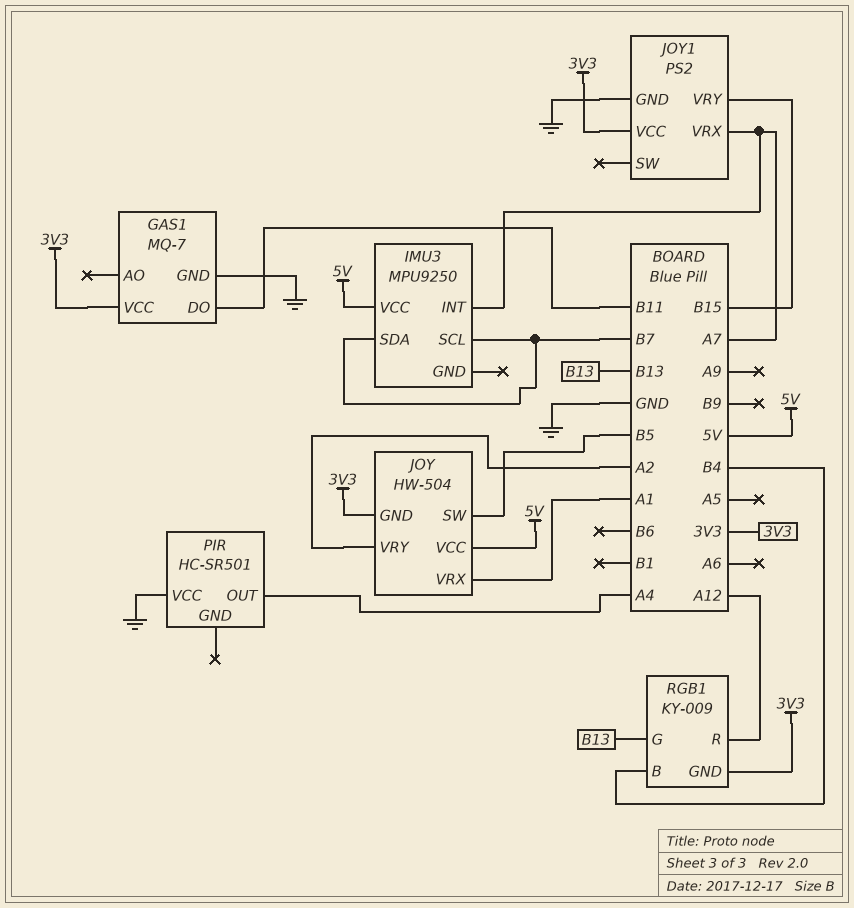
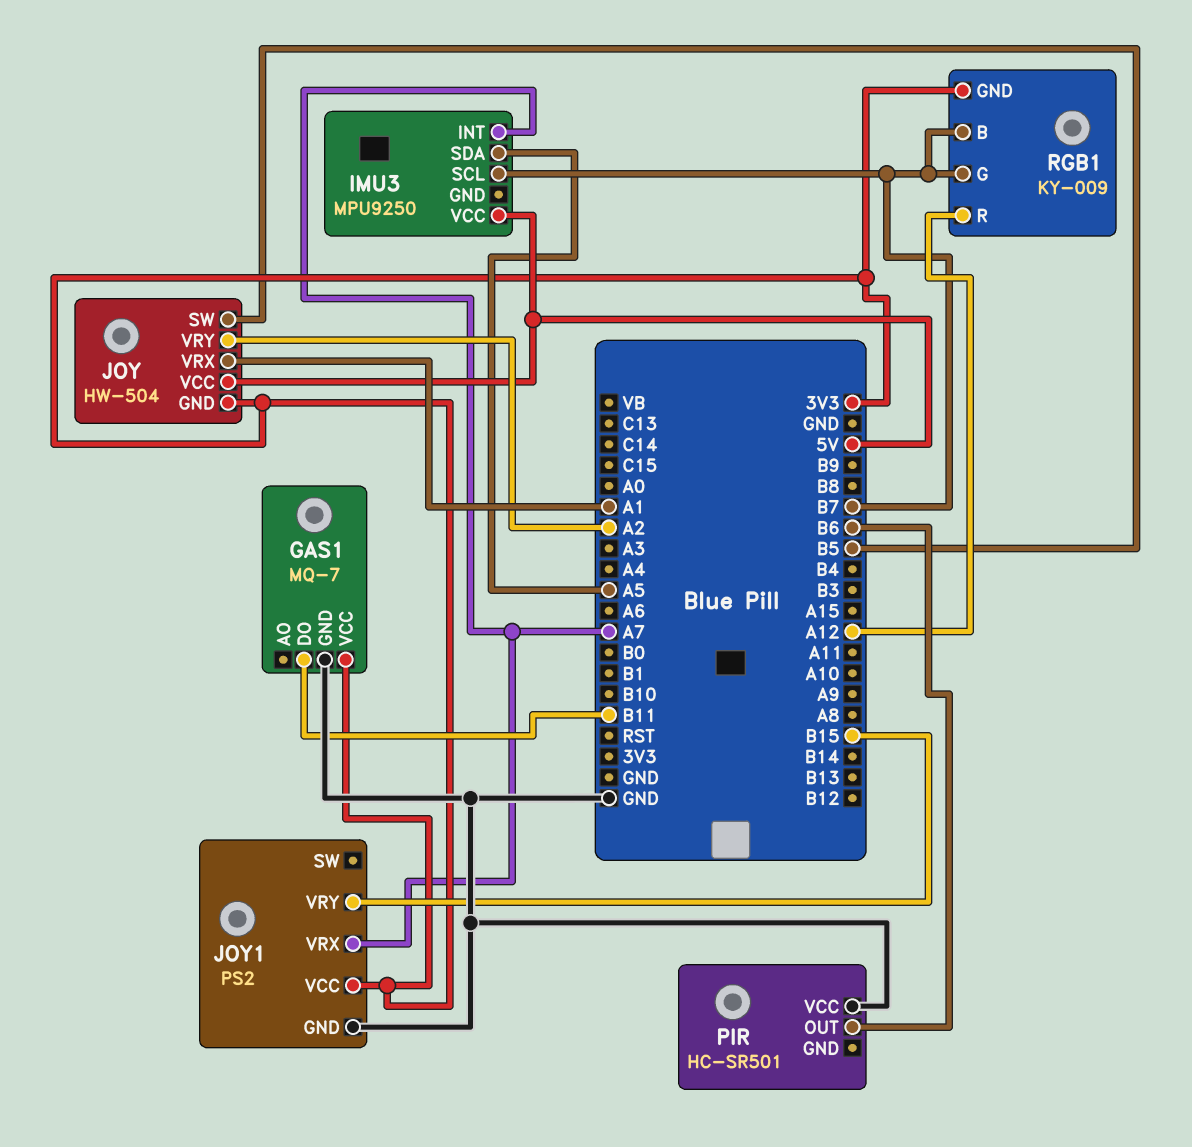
IMU3 pin SDA: B7 -> A5
PIR pin OUT: A4 -> B6
RGB1 pin B: B4 -> B7
RGB1 pin G: B13 -> B7

